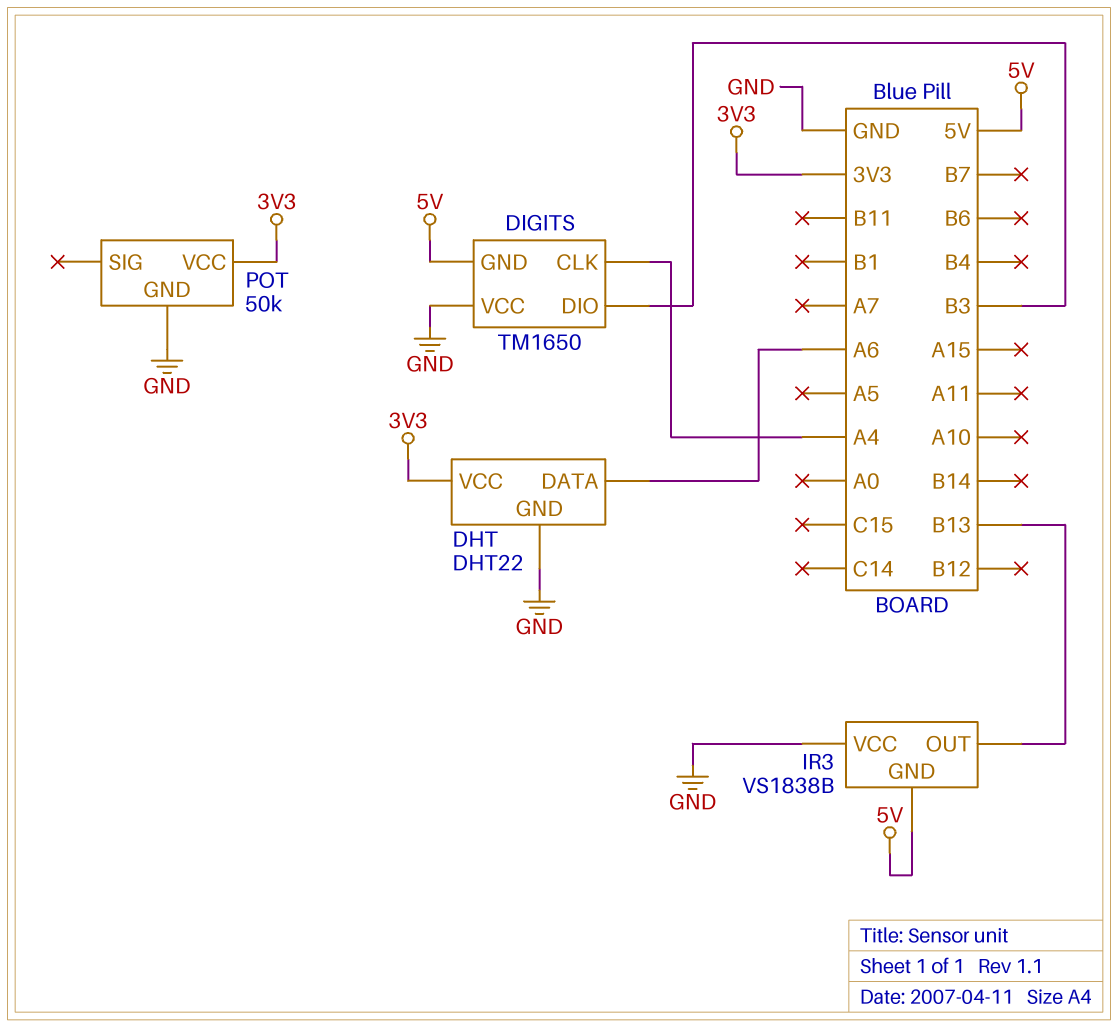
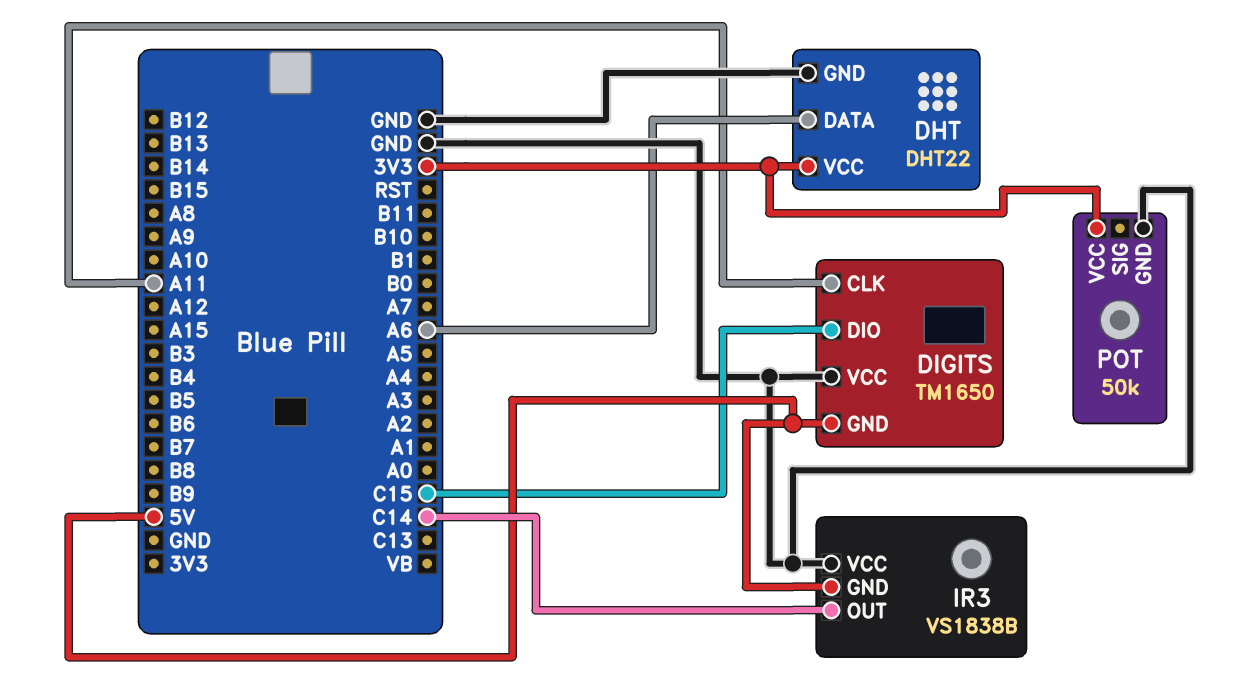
DIGITS pin CLK: A4 -> A11
DIGITS pin DIO: B3 -> C15
IR3 pin OUT: B13 -> C14

